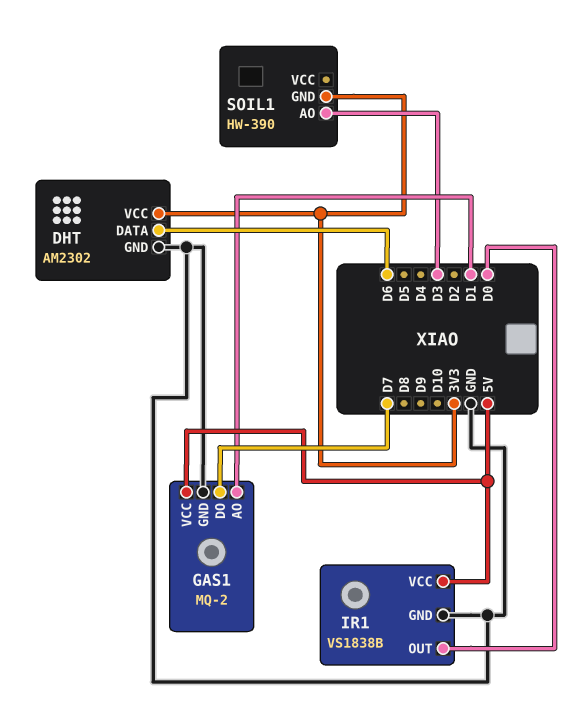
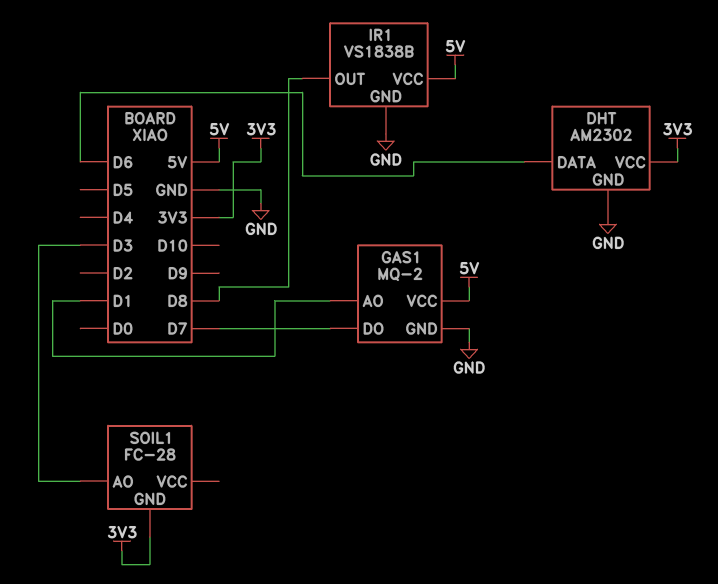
IR1 pin OUT: D0 -> D8
SOIL1: HW-390 -> FC-28

